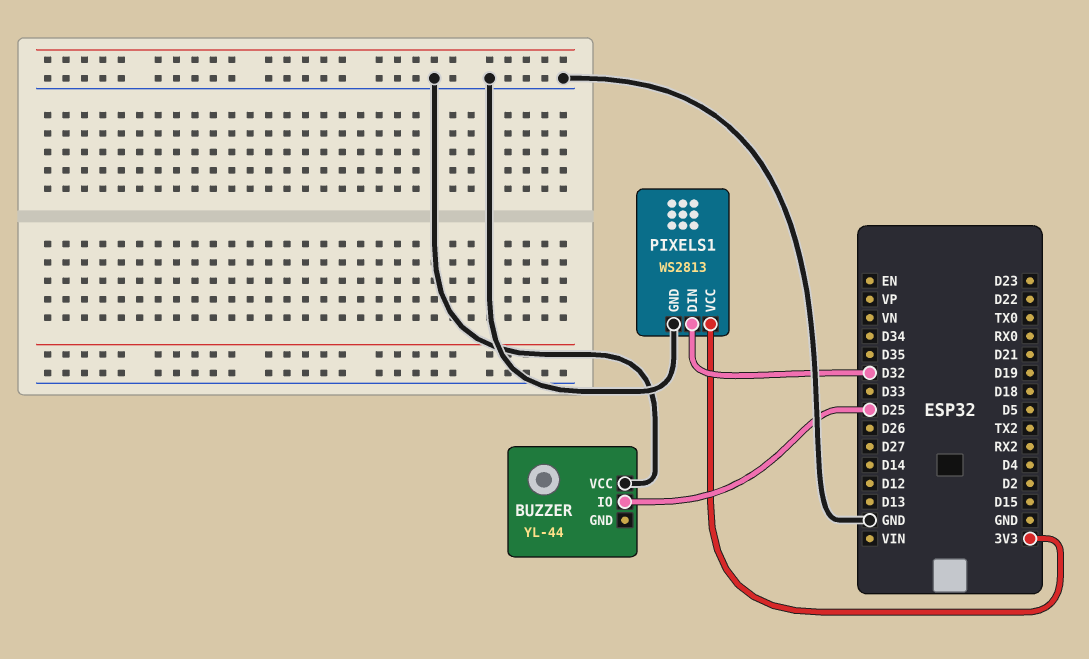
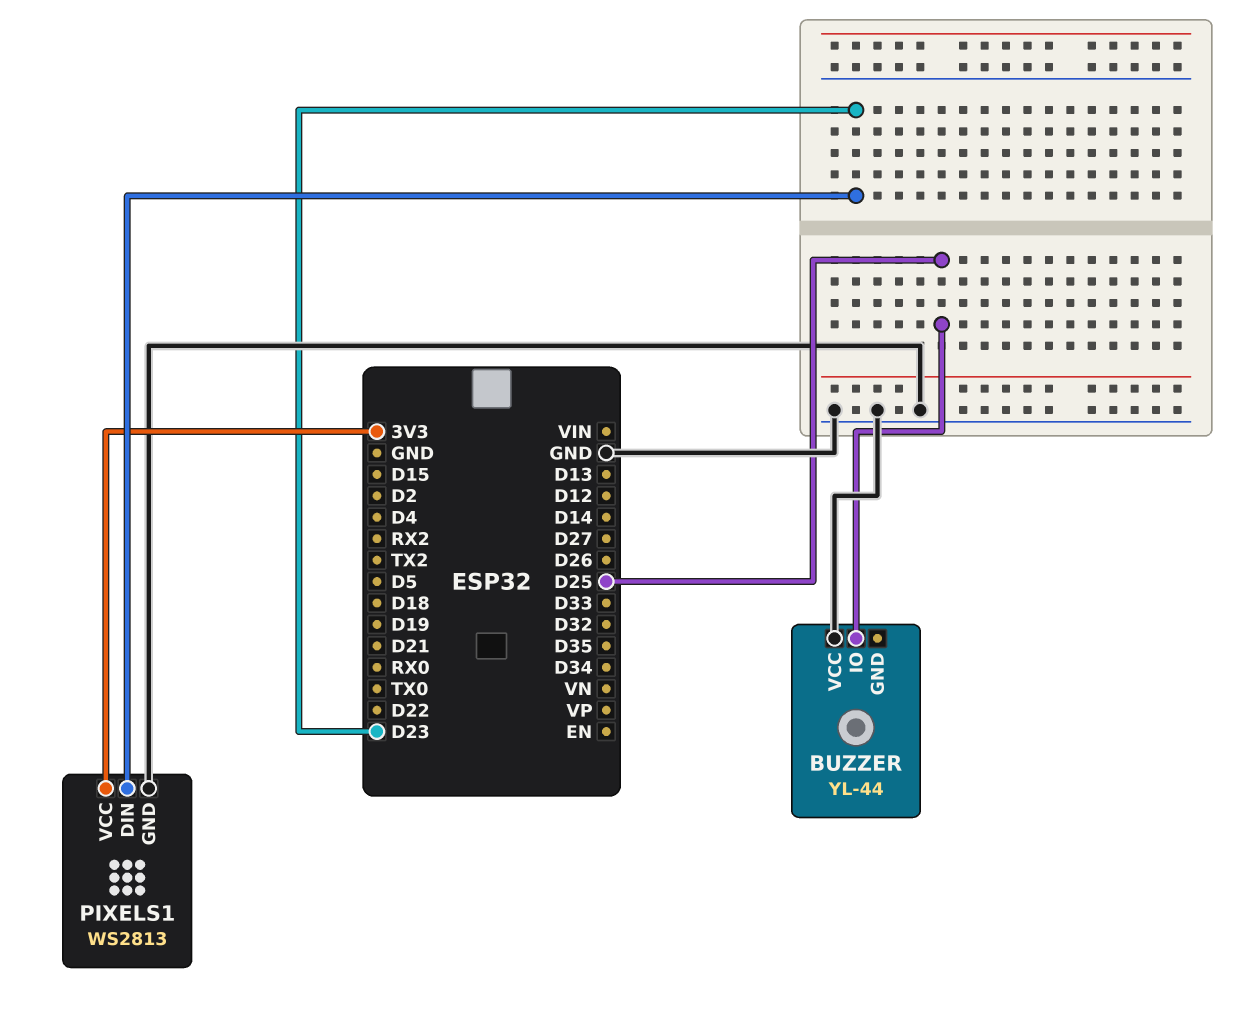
PIXELS1 pin DIN: D32 -> D23

